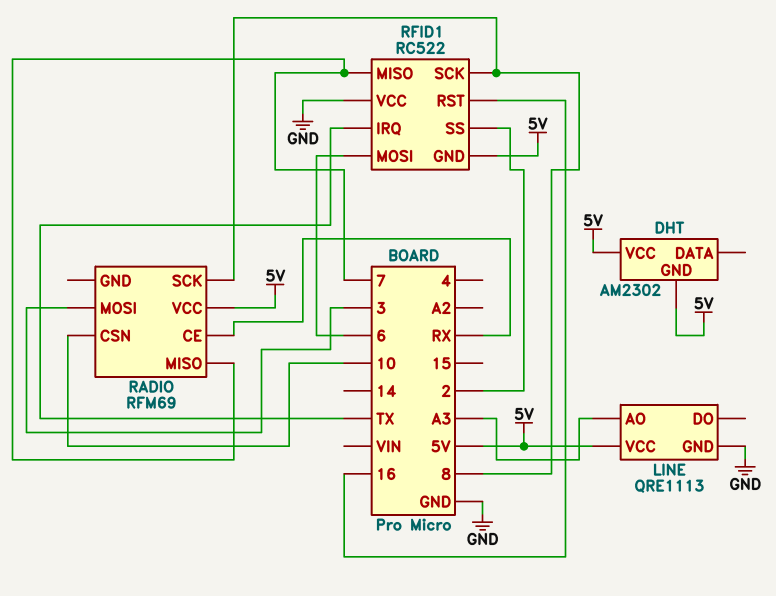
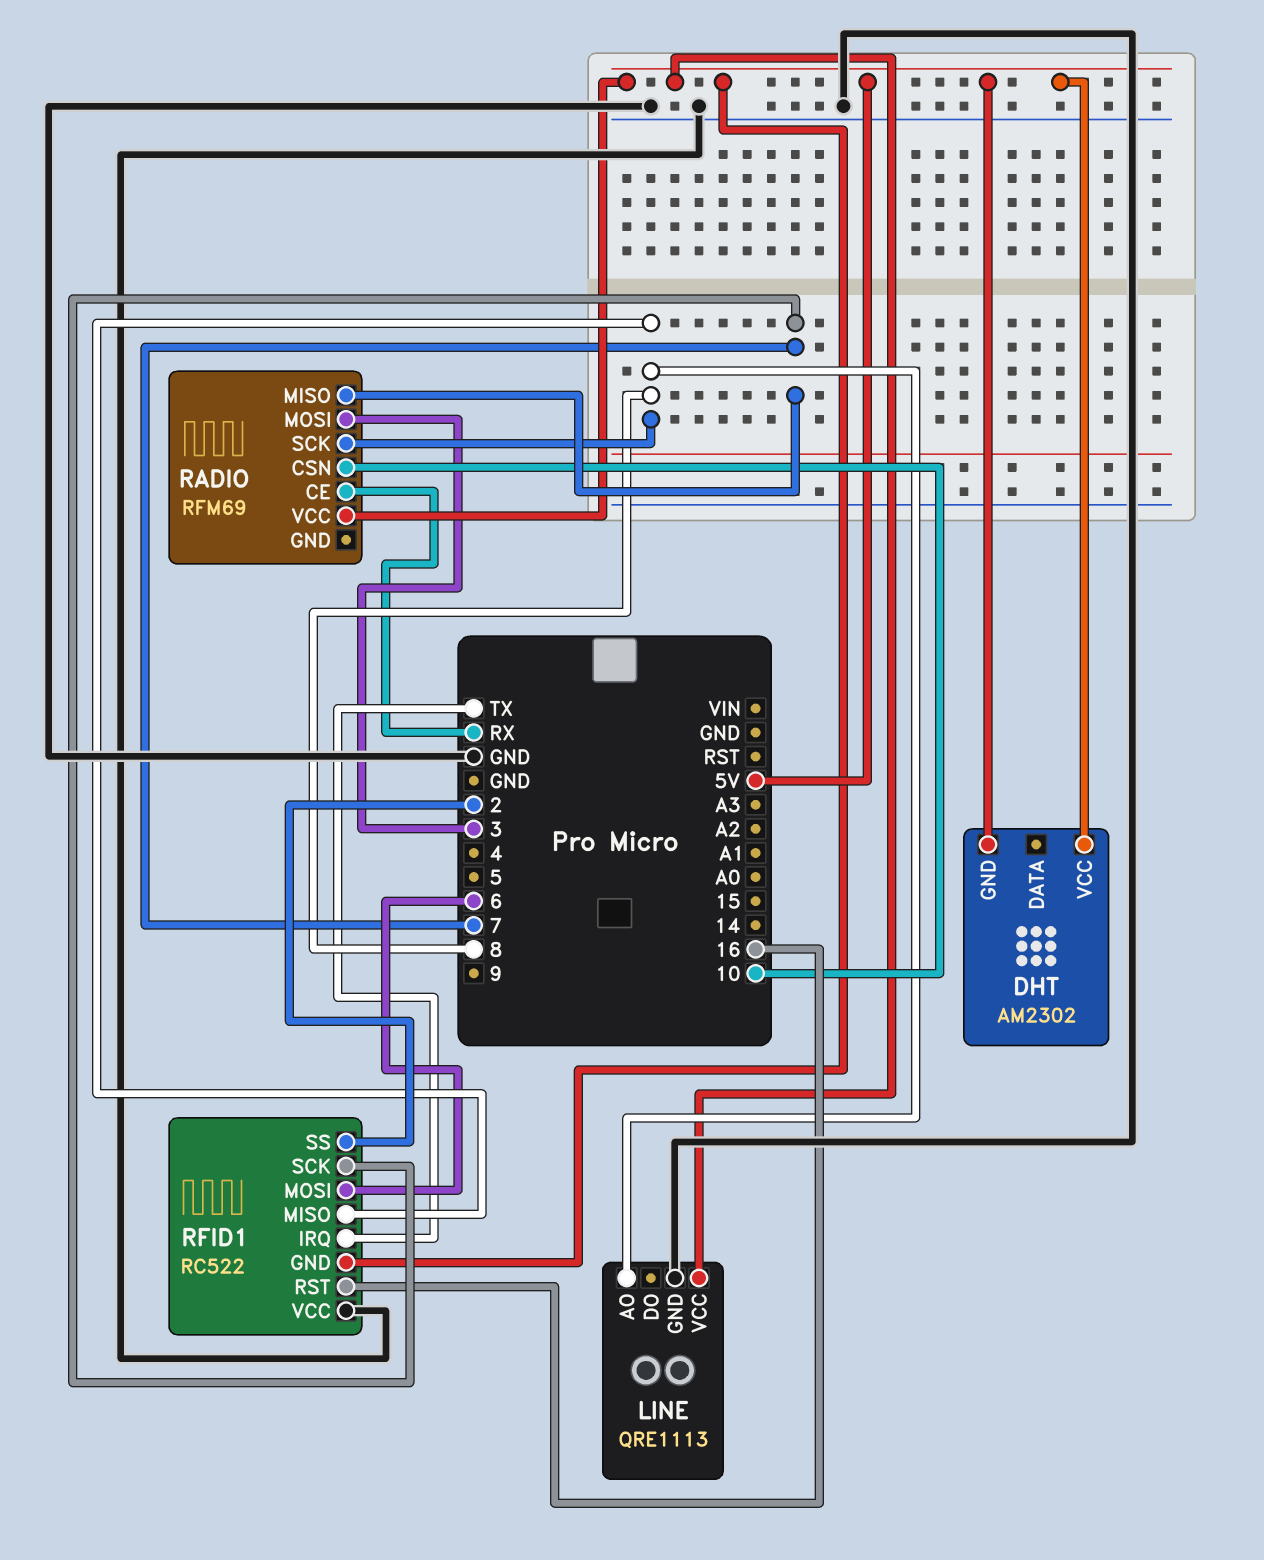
LINE pin AO: A3 -> 8
RFID1 pin MISO: 7 -> 8
RFID1 pin SCK: 8 -> 7

